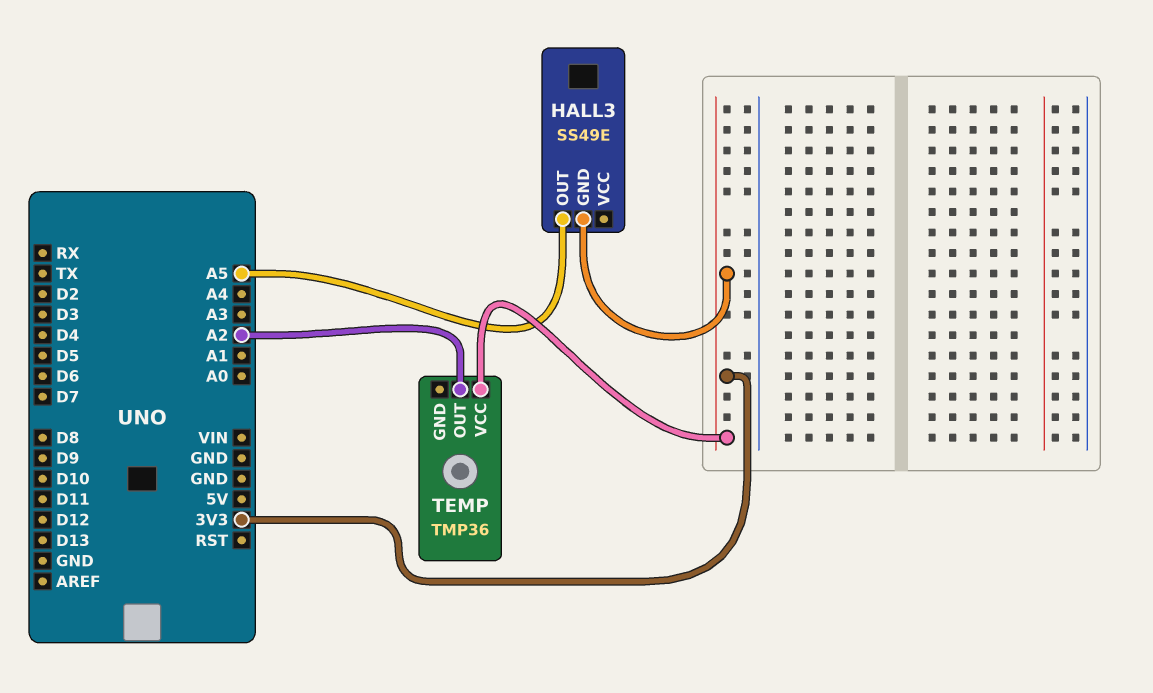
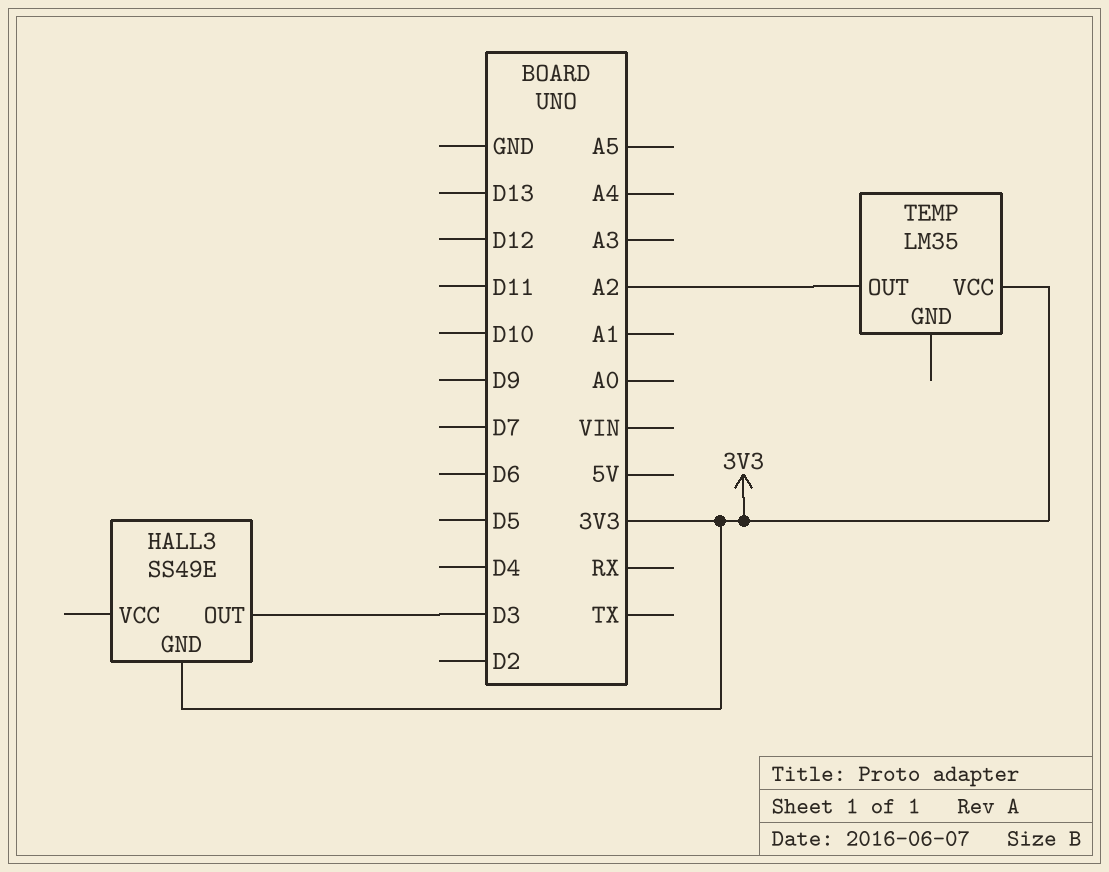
HALL3 pin OUT: A5 -> D3
TEMP: TMP36 -> LM35

